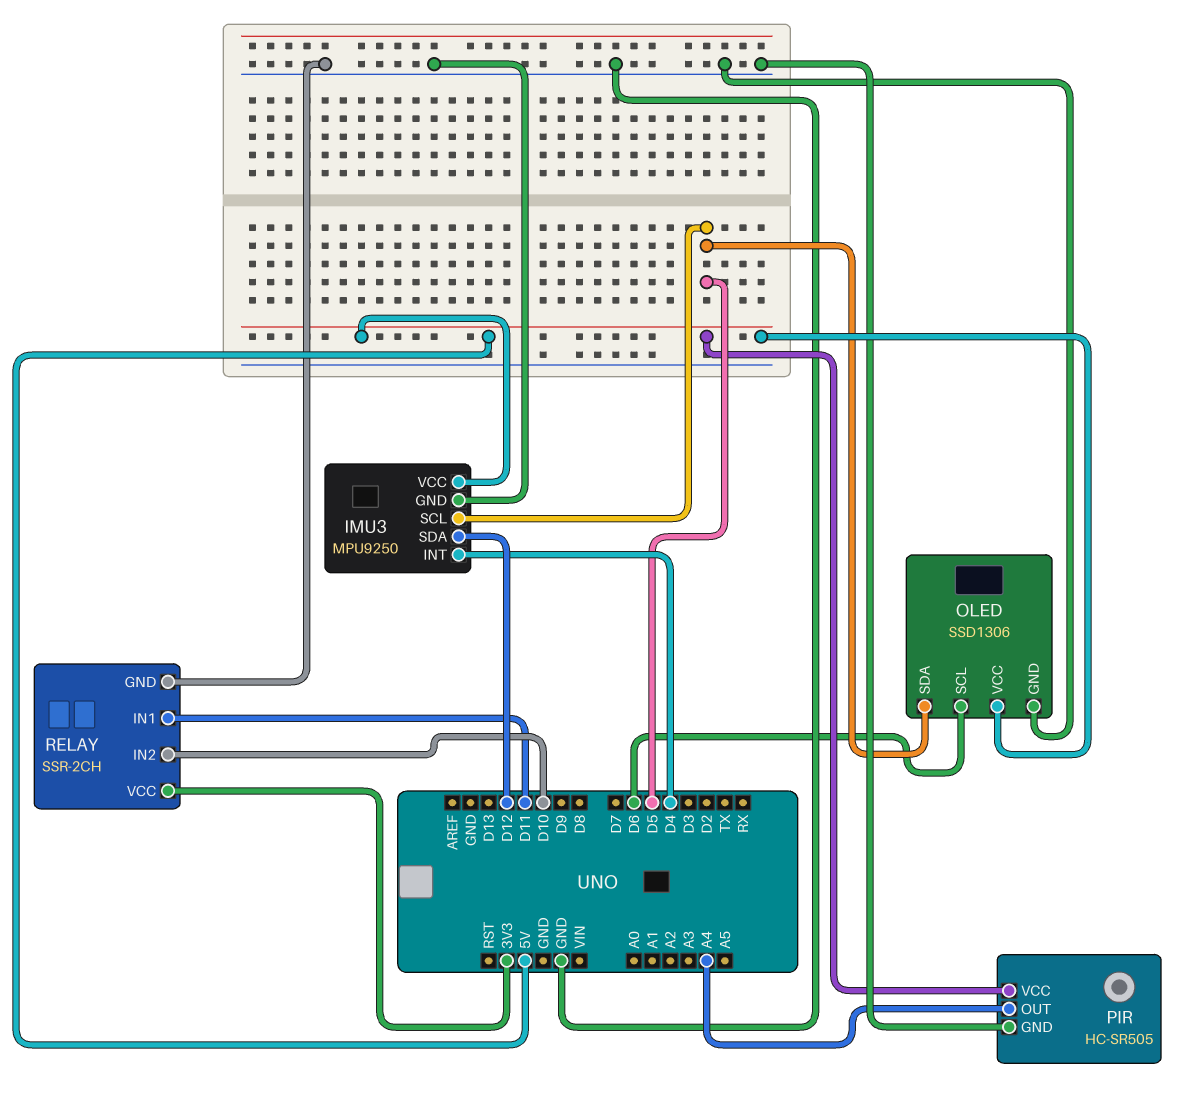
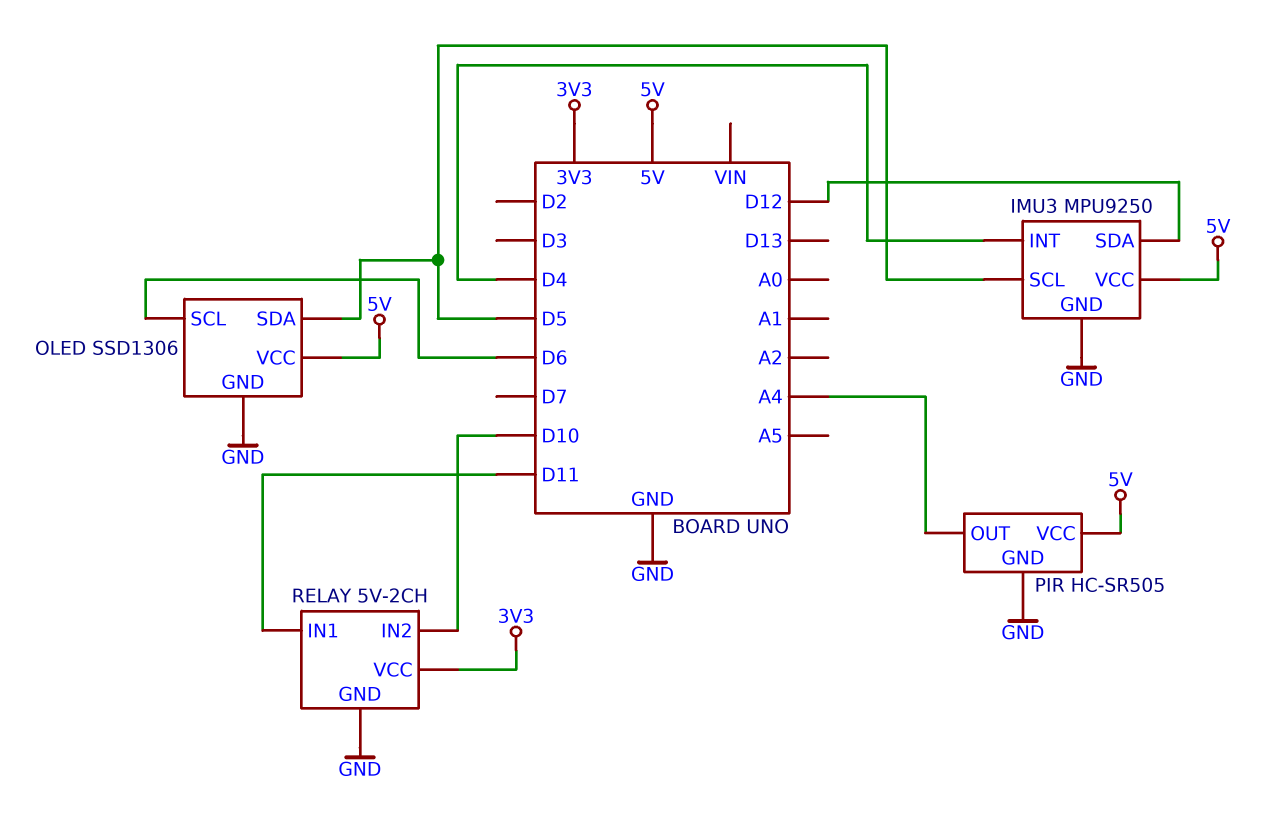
RELAY: SSR-2CH -> 5V-2CH

